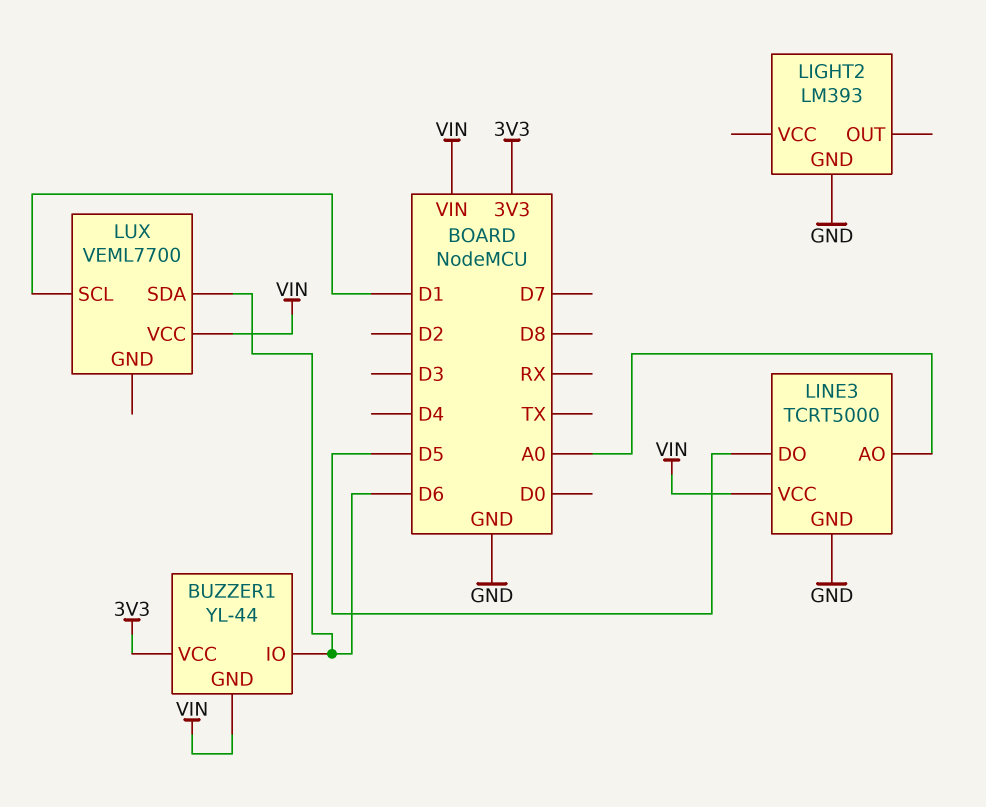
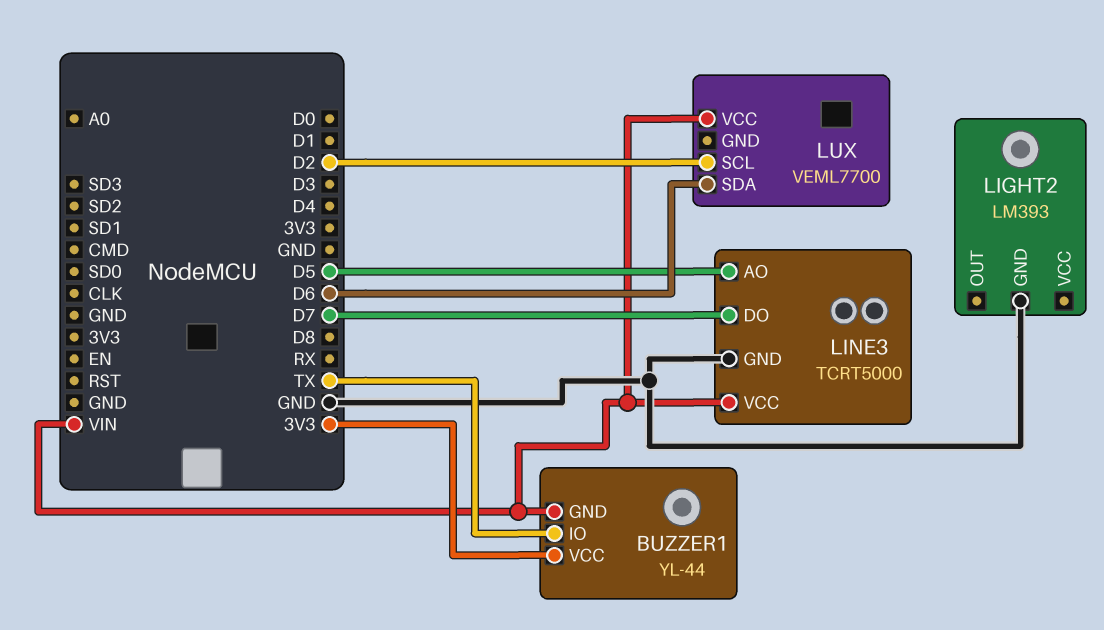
BUZZER1 pin IO: D6 -> TX
LINE3 pin AO: A0 -> D5
LINE3 pin DO: D5 -> D7
LUX pin SCL: D1 -> D2

